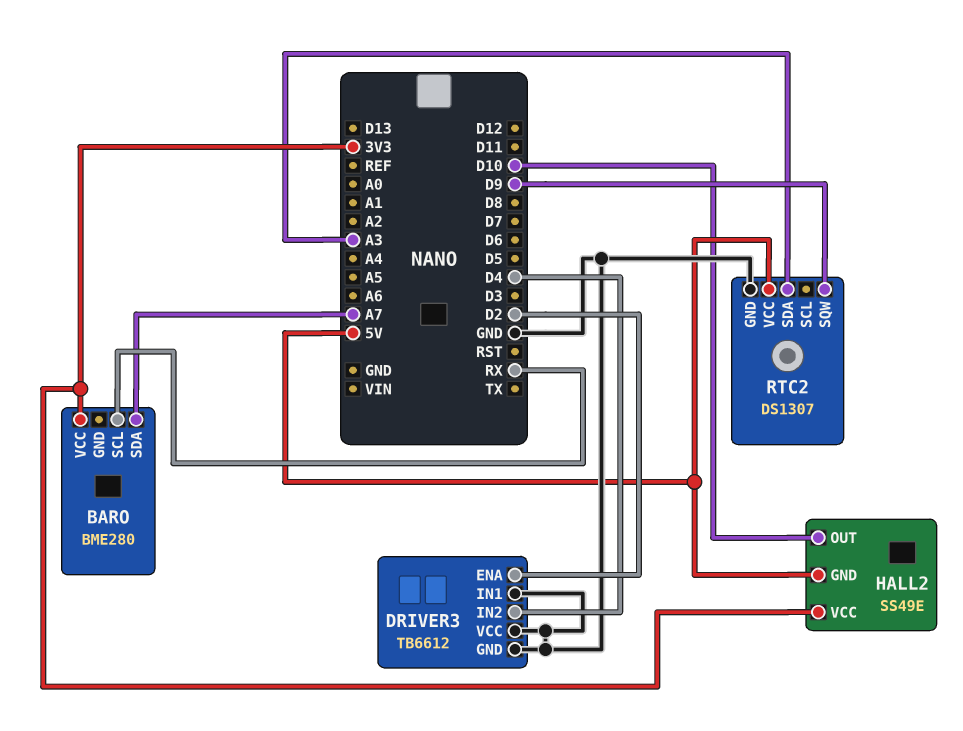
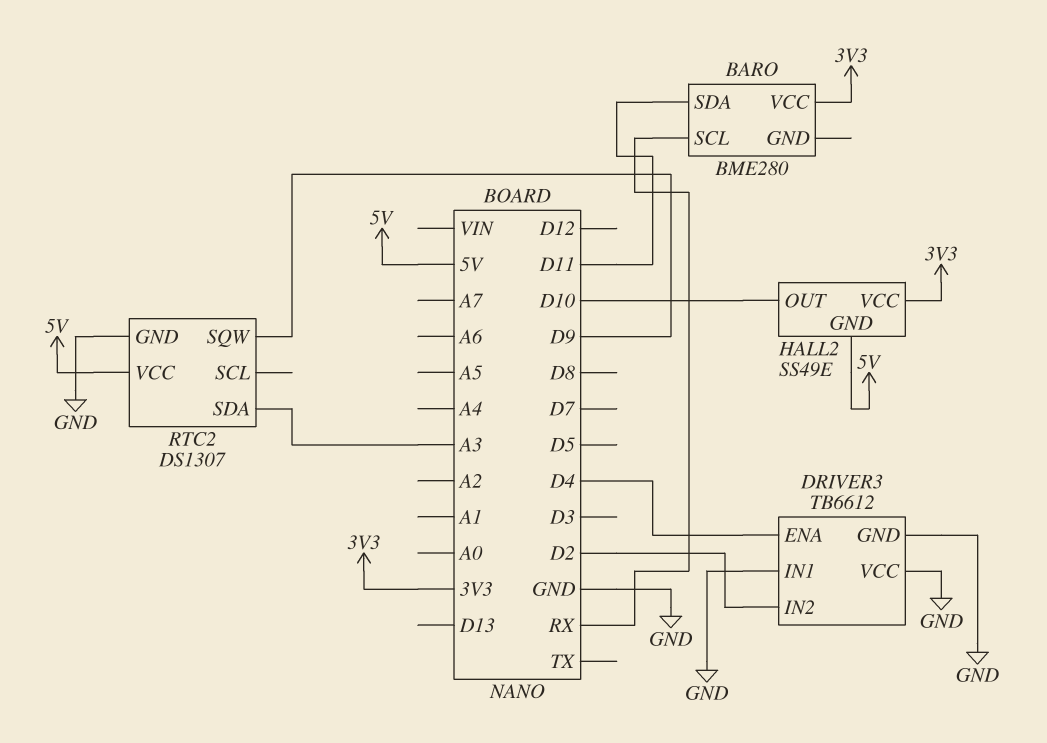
BARO pin SDA: A7 -> D11
DRIVER3 pin ENA: D2 -> D4
DRIVER3 pin IN2: D4 -> D2

